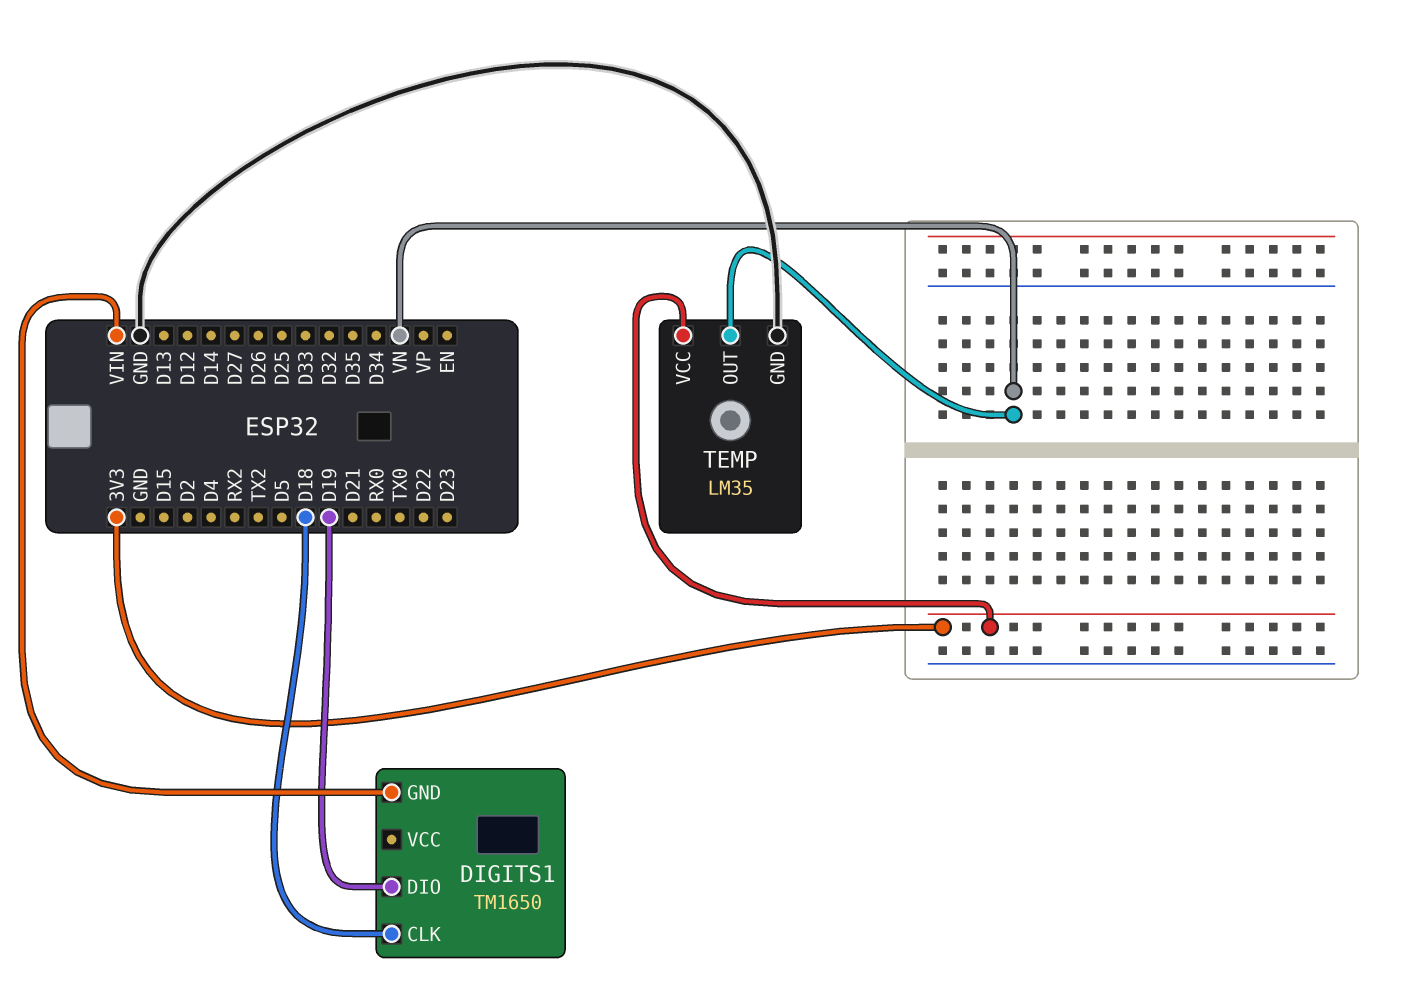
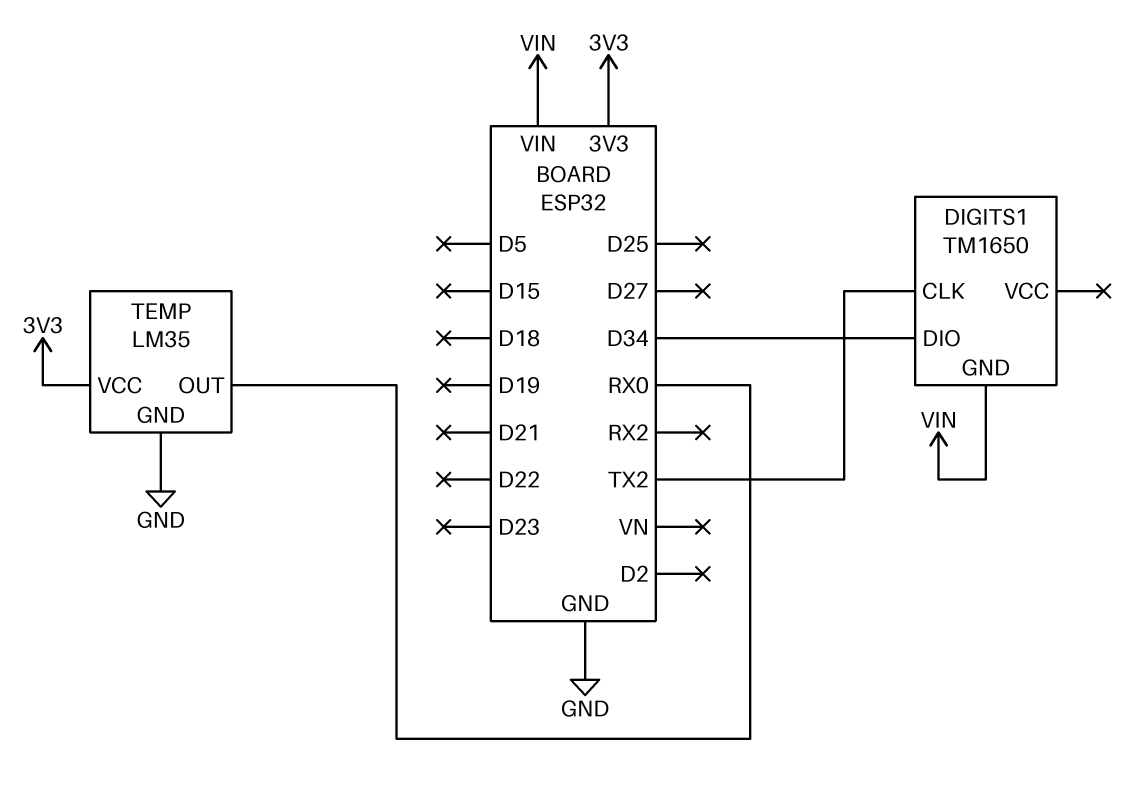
DIGITS1 pin CLK: D18 -> TX2
DIGITS1 pin DIO: D19 -> D34
TEMP pin OUT: VN -> RX0

